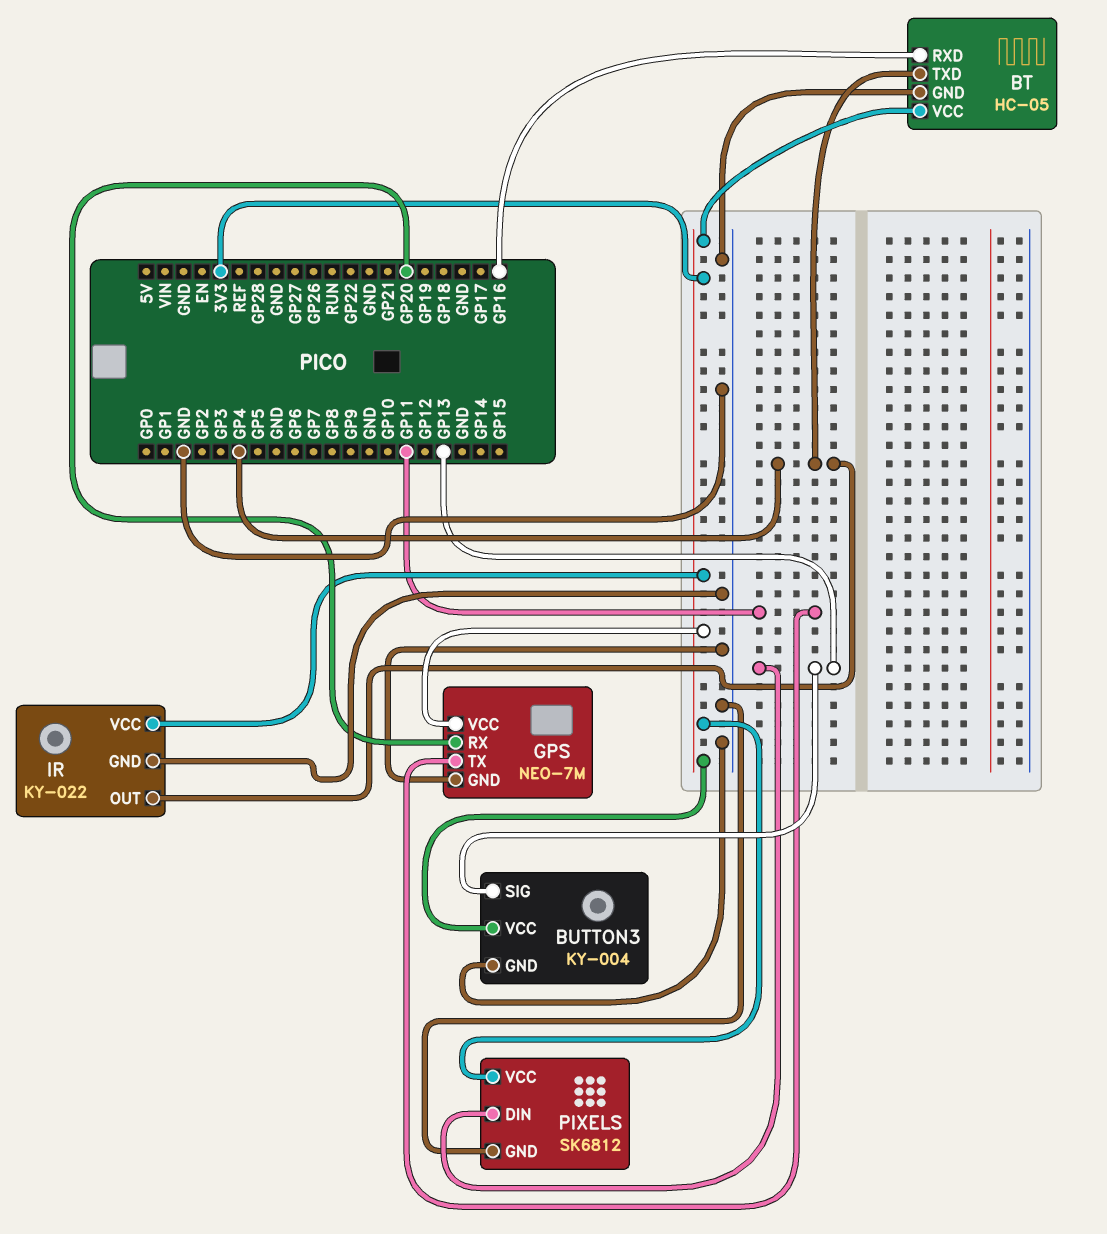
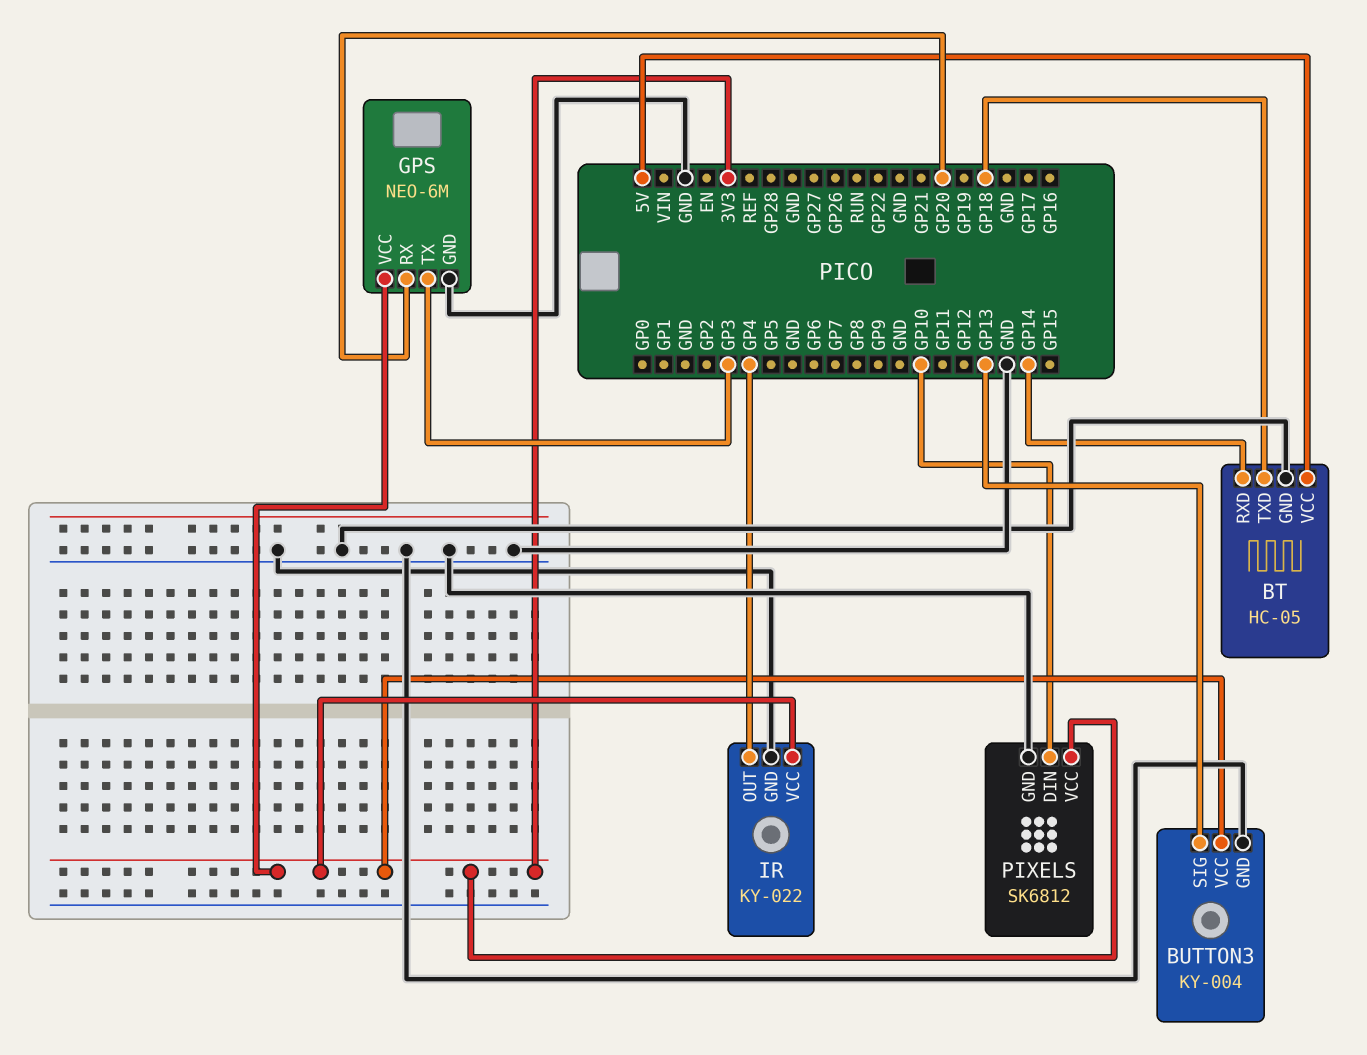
BT pin RXD: GP16 -> GP14
BT pin TXD: GP4 -> GP18
BT pin VCC: 3V3 -> 5V
GPS: NEO-7M -> NEO-6M
GPS pin TX: GP11 -> GP3
PIXELS pin DIN: GP13 -> GP10

